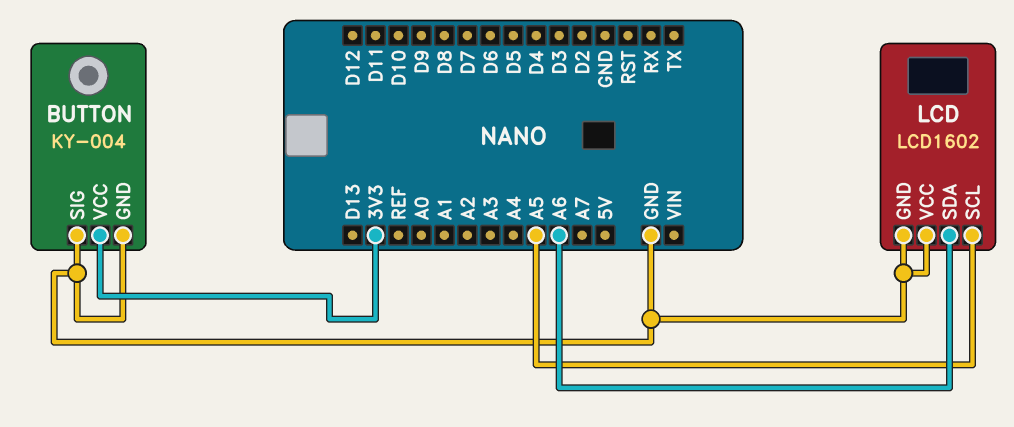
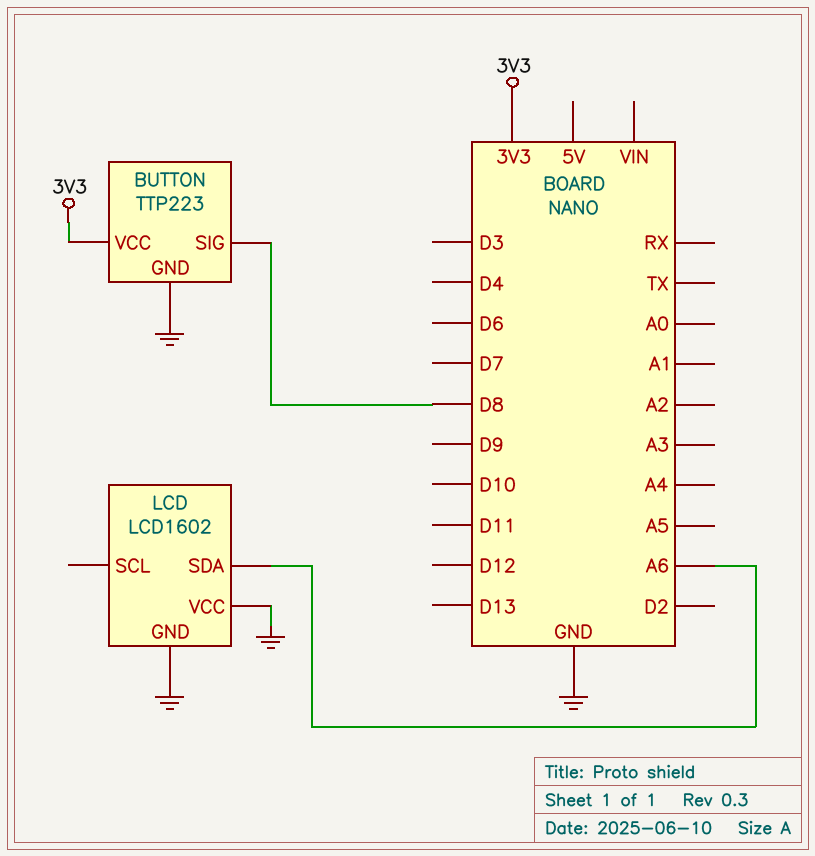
BUTTON: KY-004 -> TTP223
BUTTON pin SIG: GND -> D8
LCD pin SCL: A5 -> none

